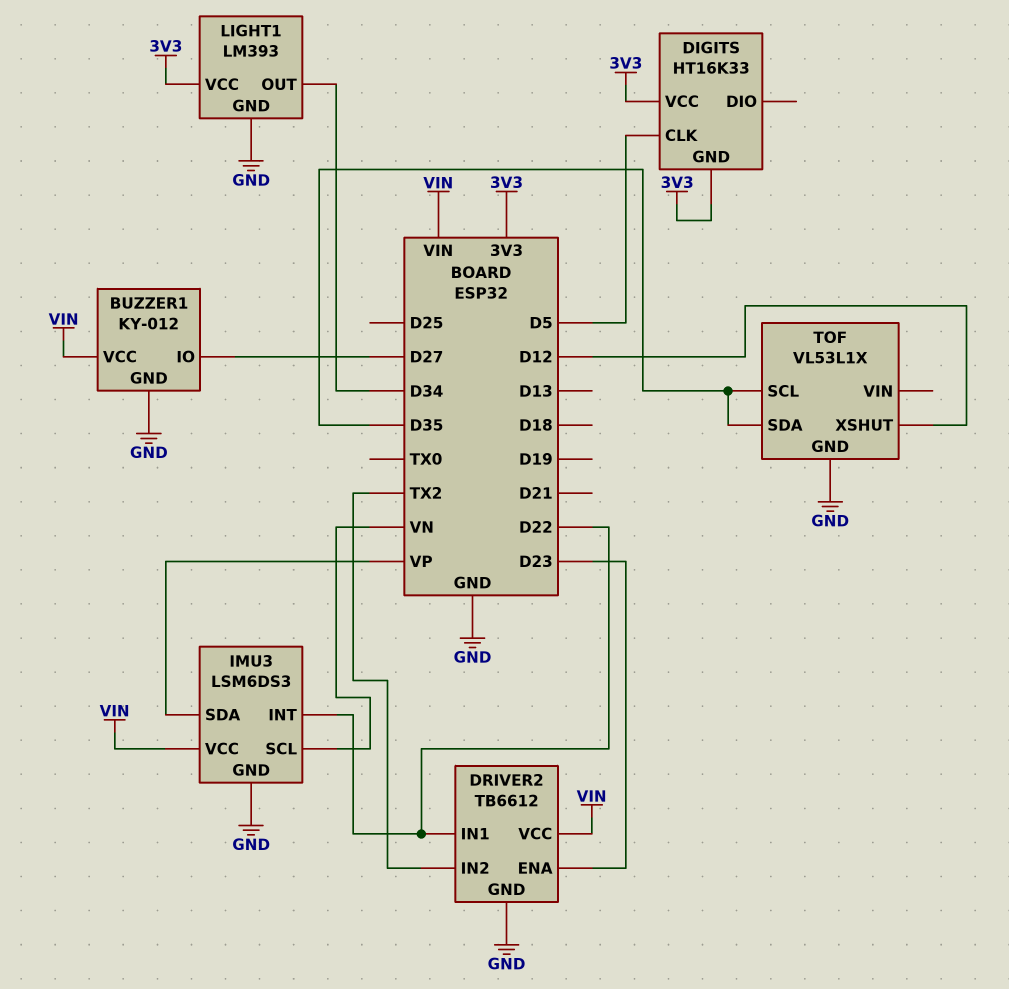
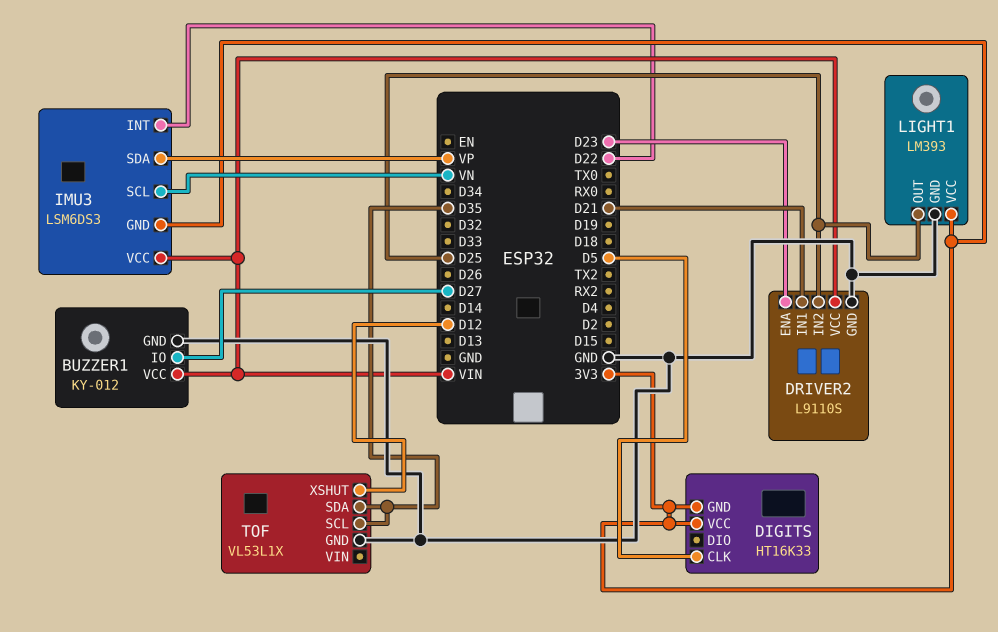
DRIVER2: TB6612 -> L9110S
DRIVER2 pin IN1: D22 -> D21
DRIVER2 pin IN2: TX2 -> D25
IMU3 pin GND: GND -> 3V3
LIGHT1 pin OUT: D34 -> D25

